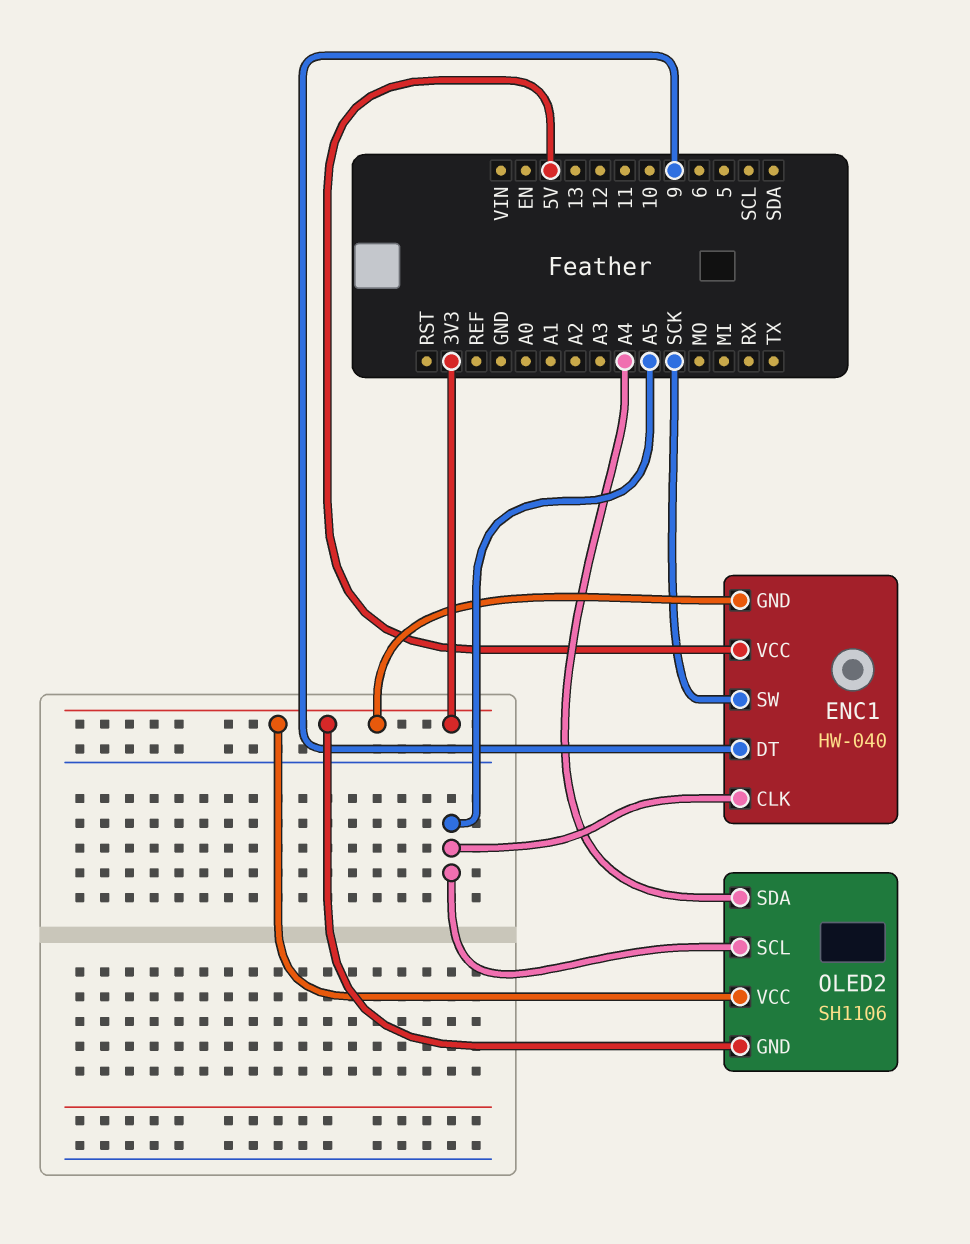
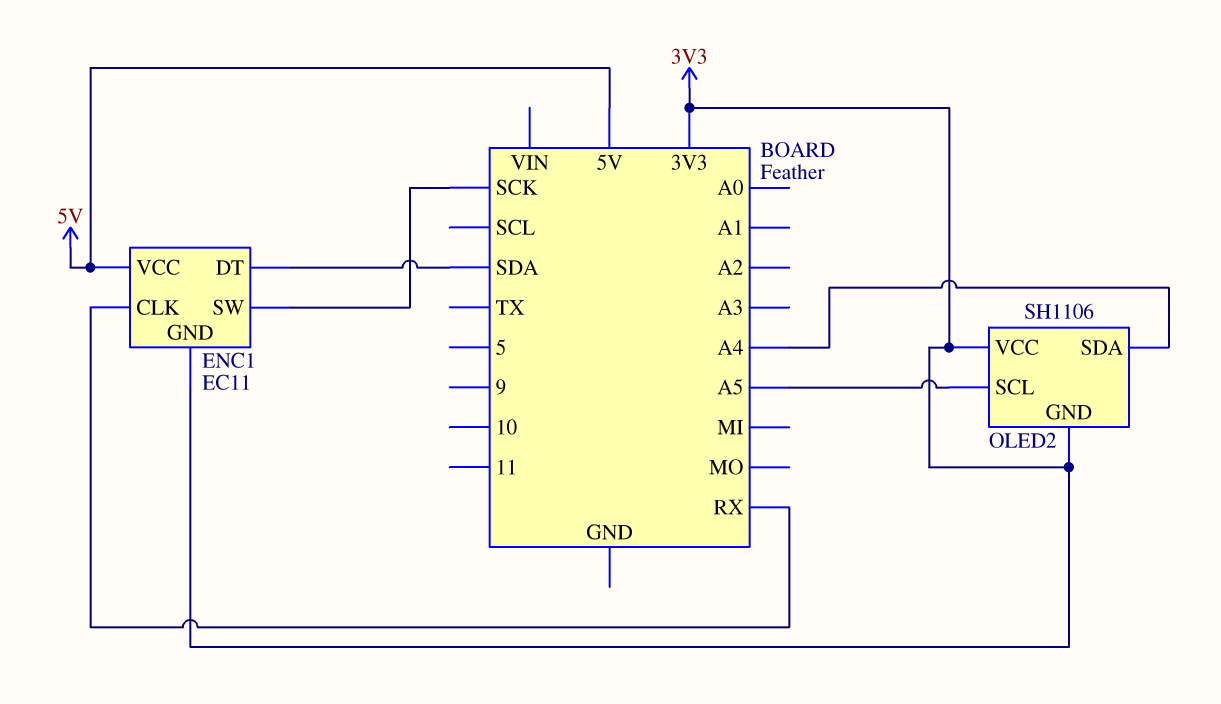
ENC1: HW-040 -> EC11
ENC1 pin CLK: A5 -> RX
ENC1 pin DT: 9 -> SDA

